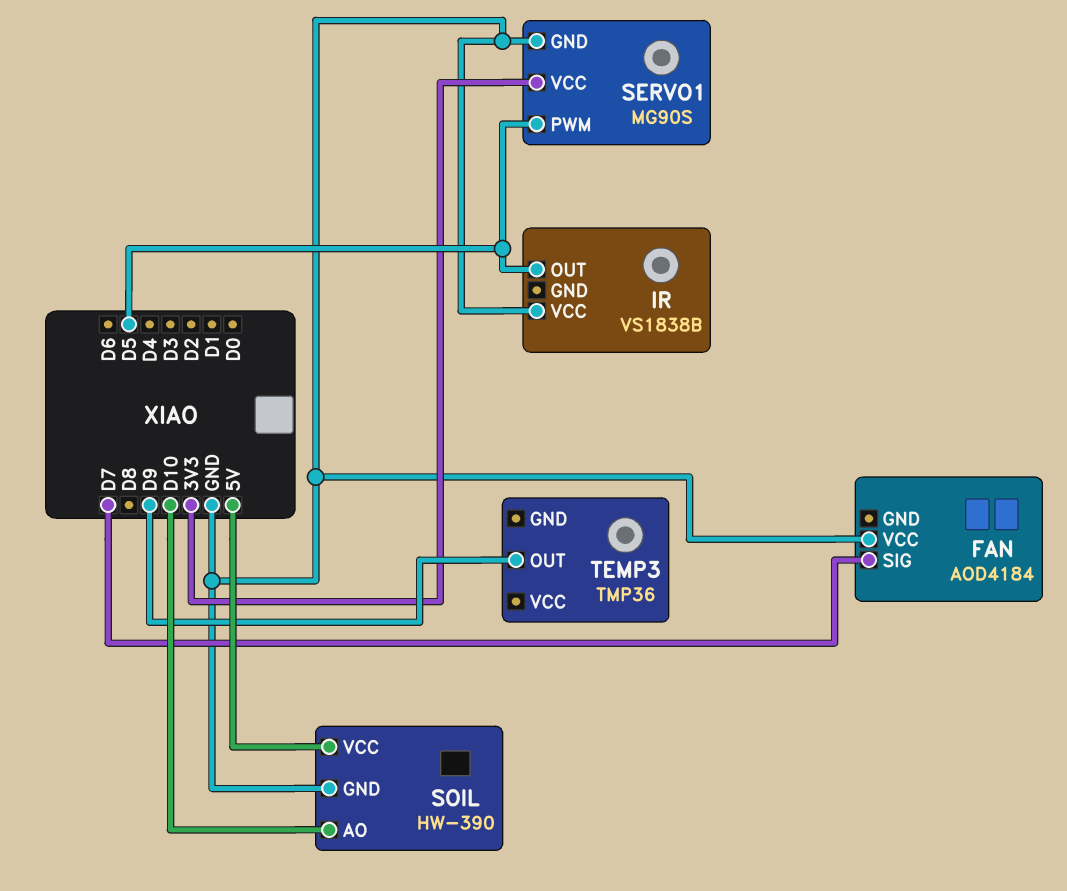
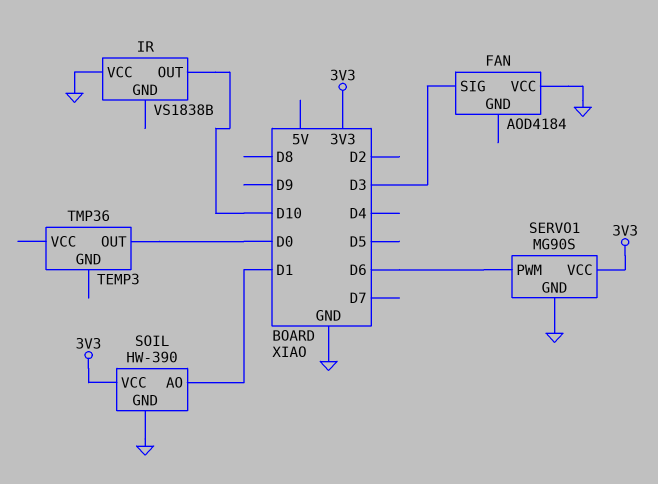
FAN pin SIG: D7 -> D3
IR pin OUT: D5 -> D10
SERVO1 pin PWM: D5 -> D6
SOIL pin AO: D10 -> D1
SOIL pin VCC: 5V -> 3V3
TEMP3 pin OUT: D9 -> D0

